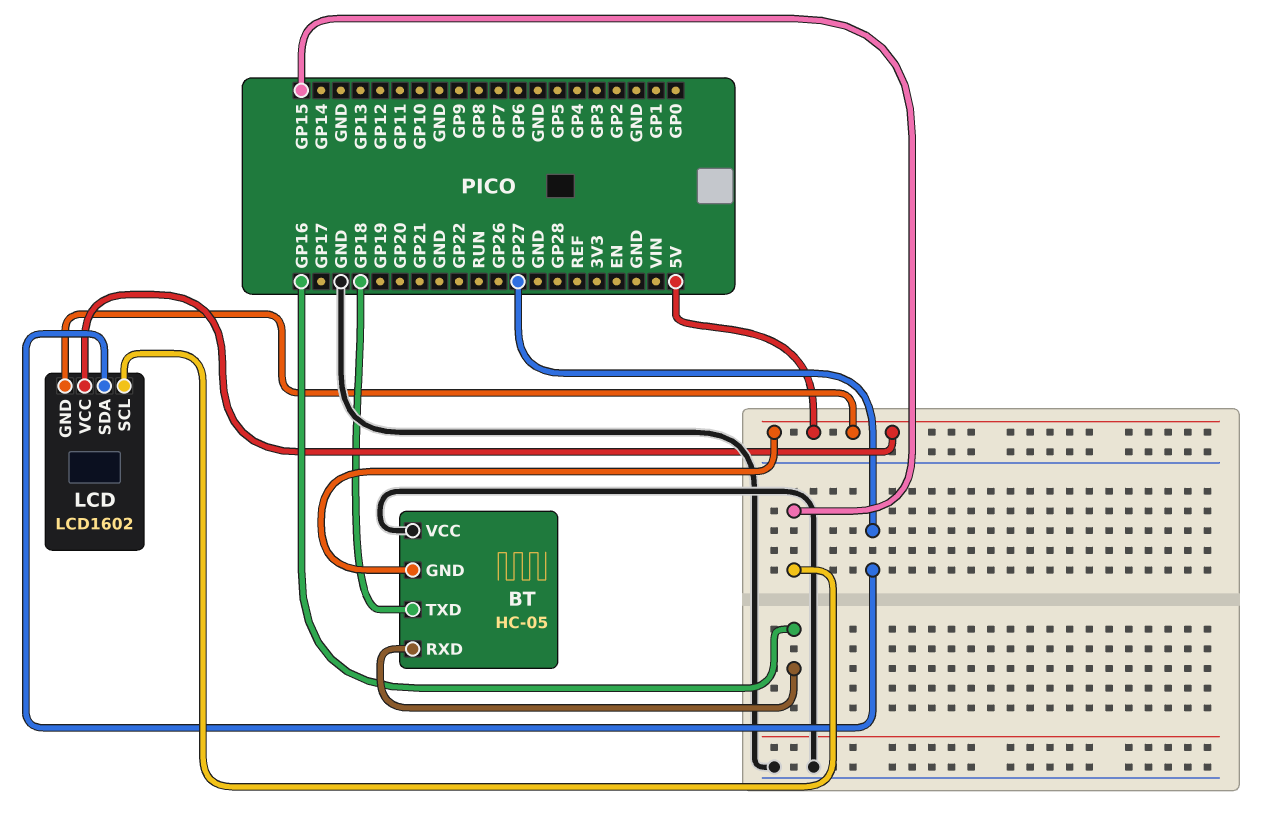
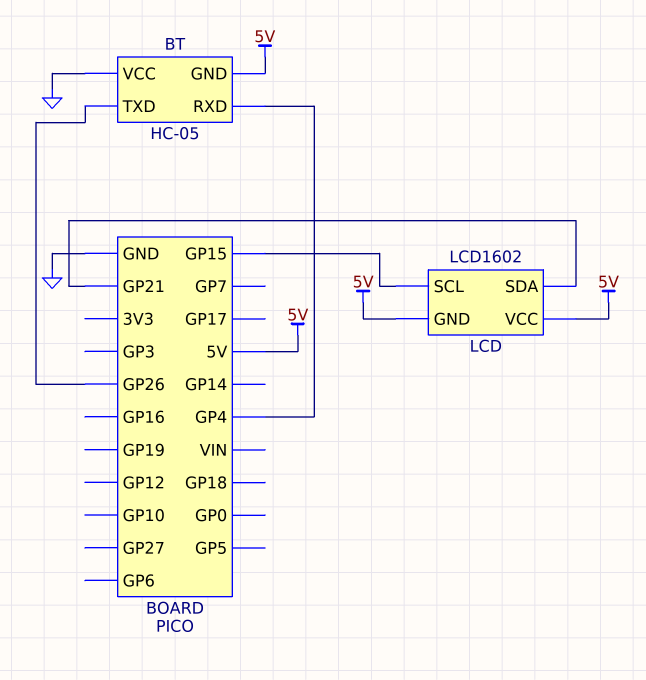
BT pin RXD: GP16 -> GP4
BT pin TXD: GP18 -> GP26
LCD pin SDA: GP27 -> GP21

